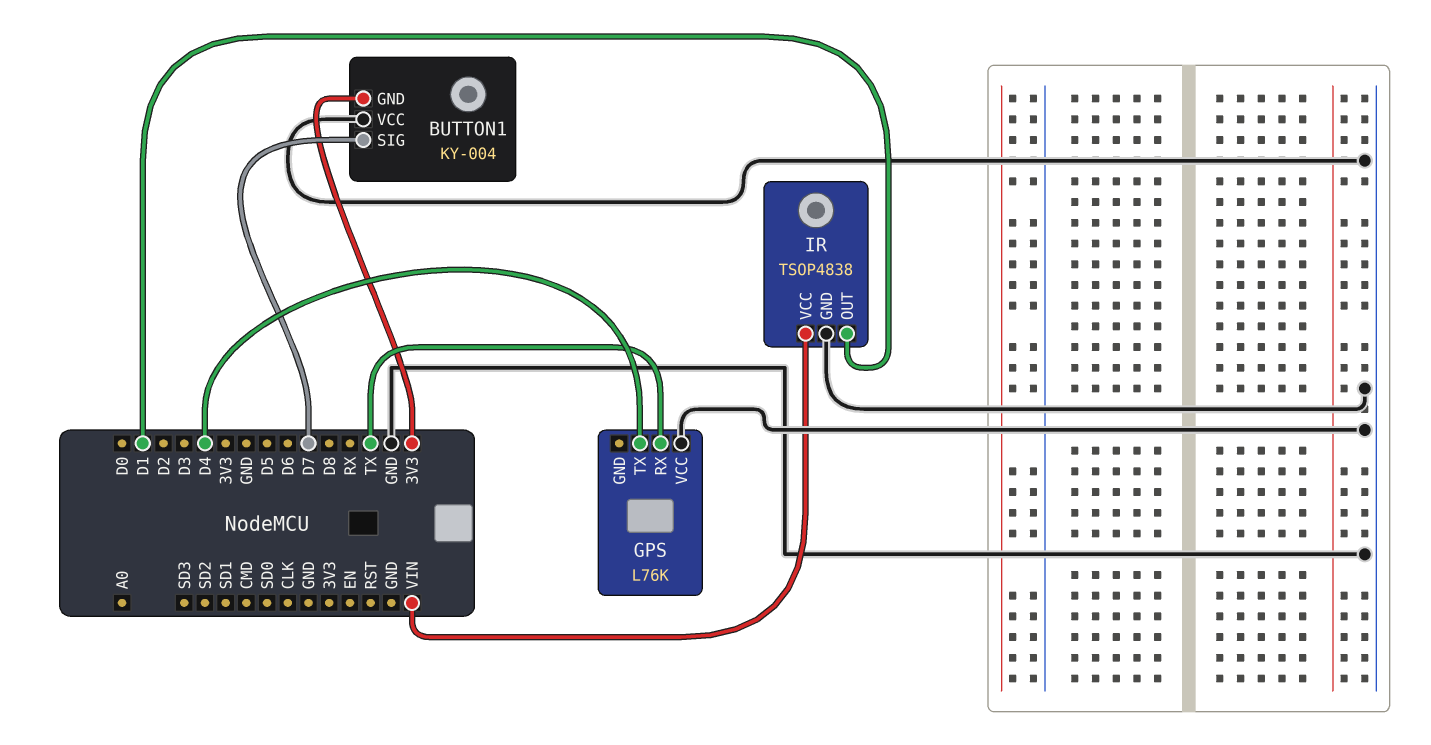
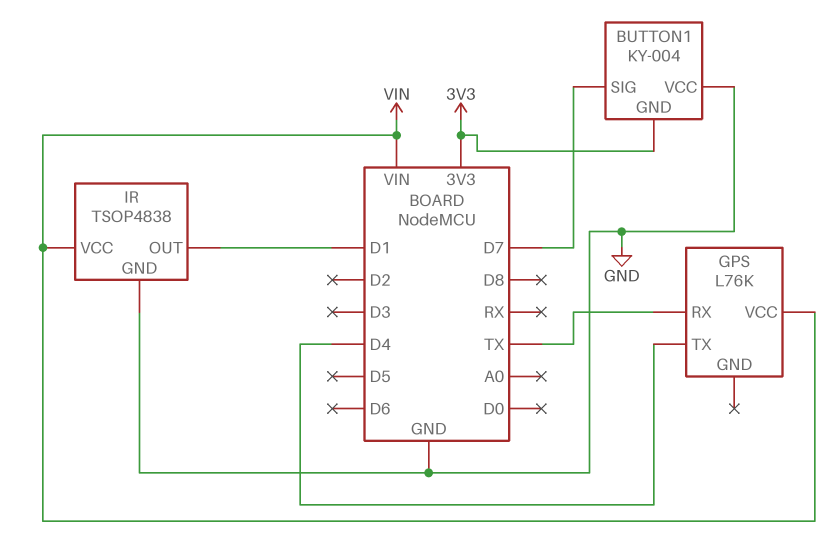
GPS pin VCC: GND -> VIN

